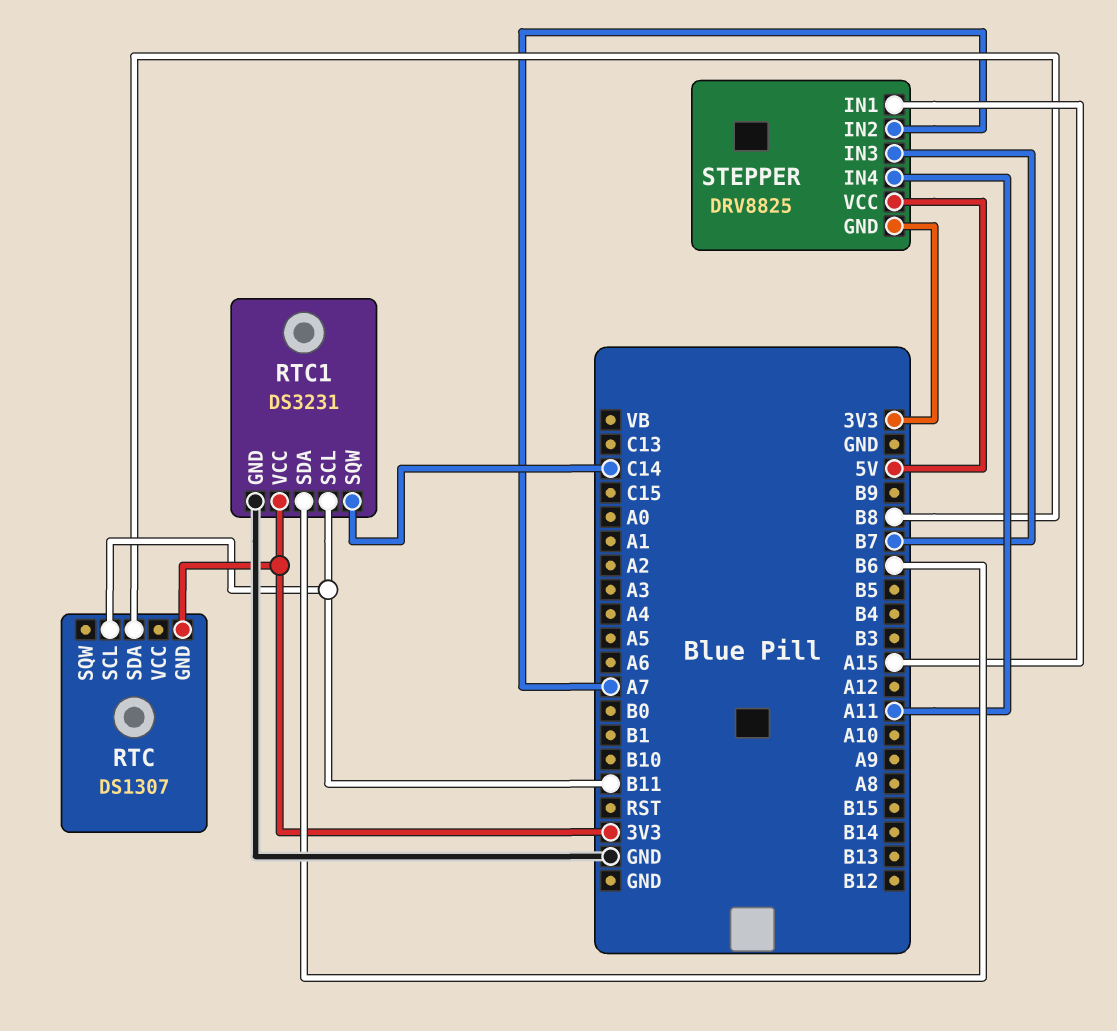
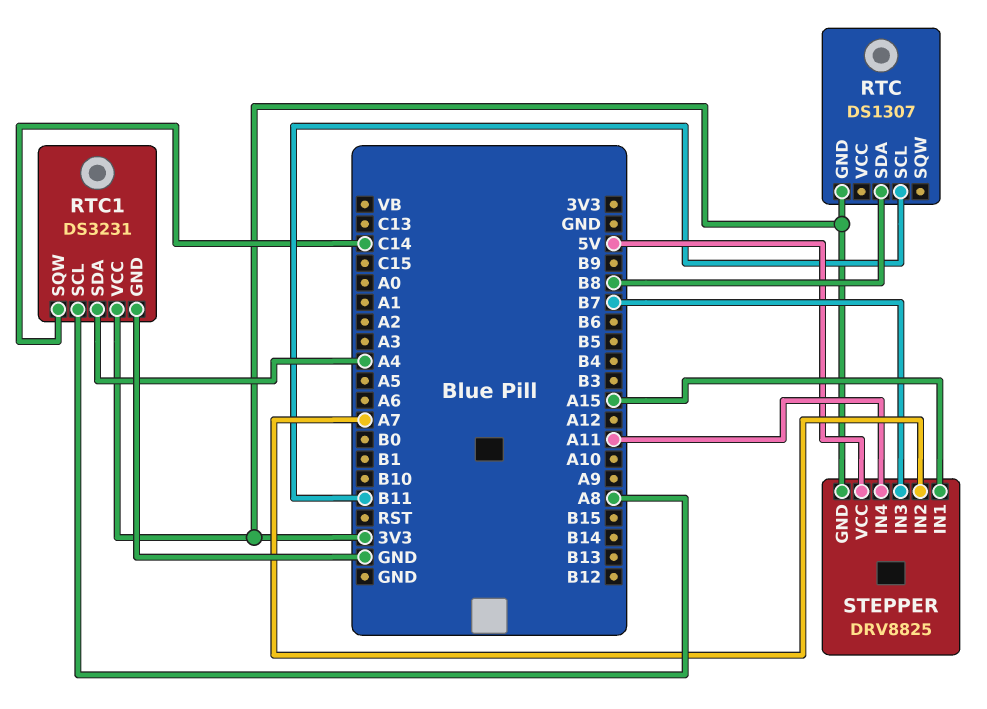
RTC1 pin SCL: B11 -> A8
RTC1 pin SDA: B6 -> A4

